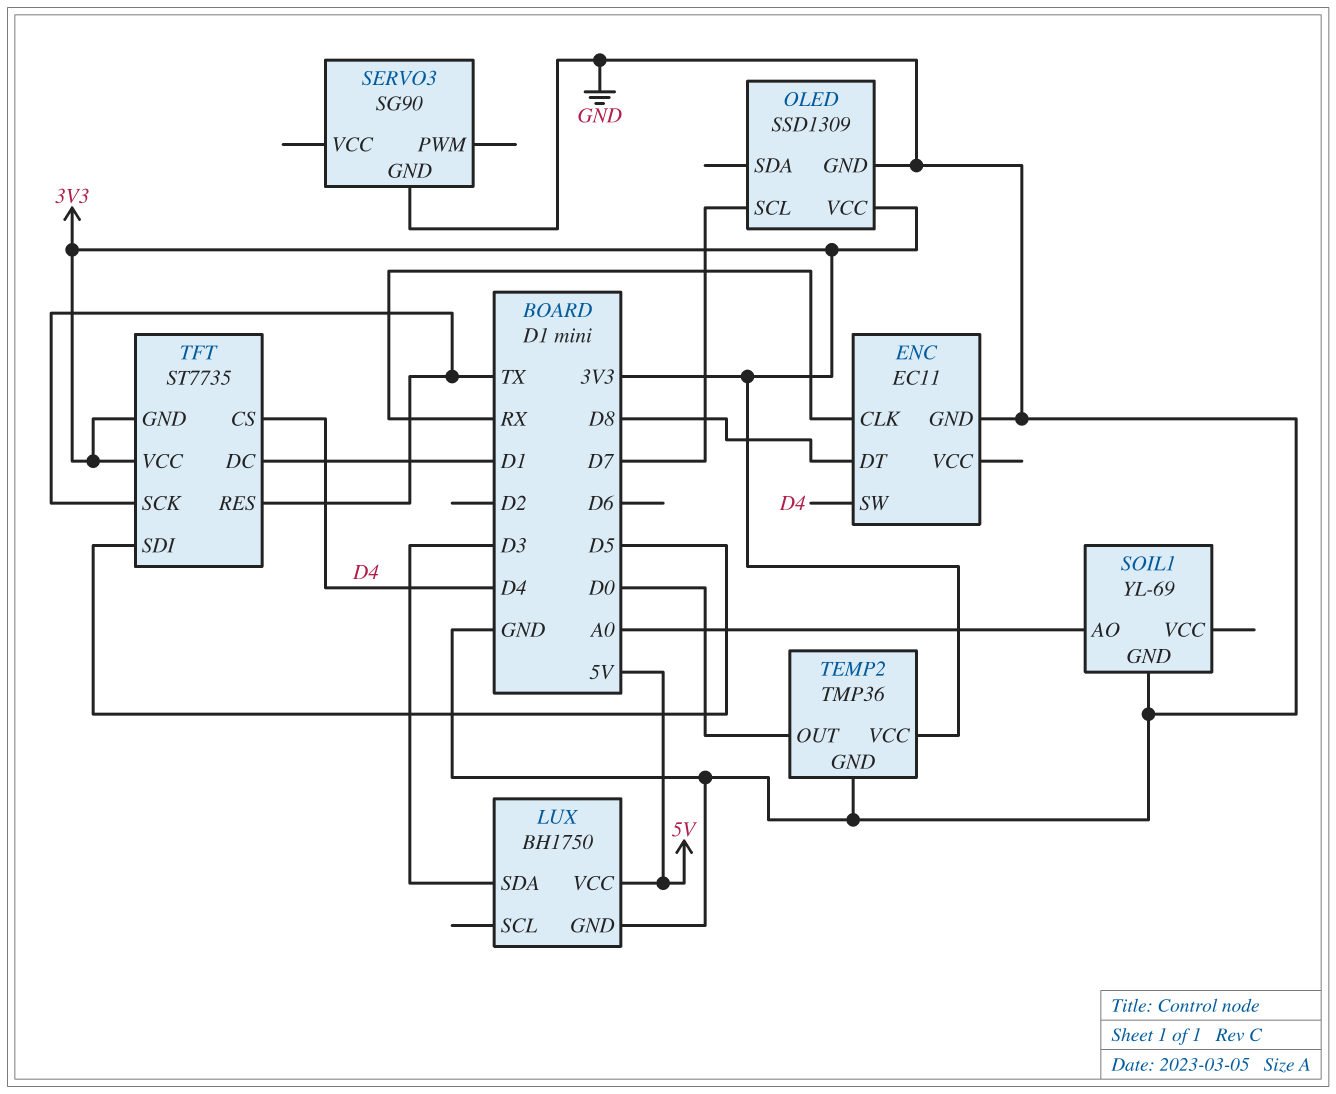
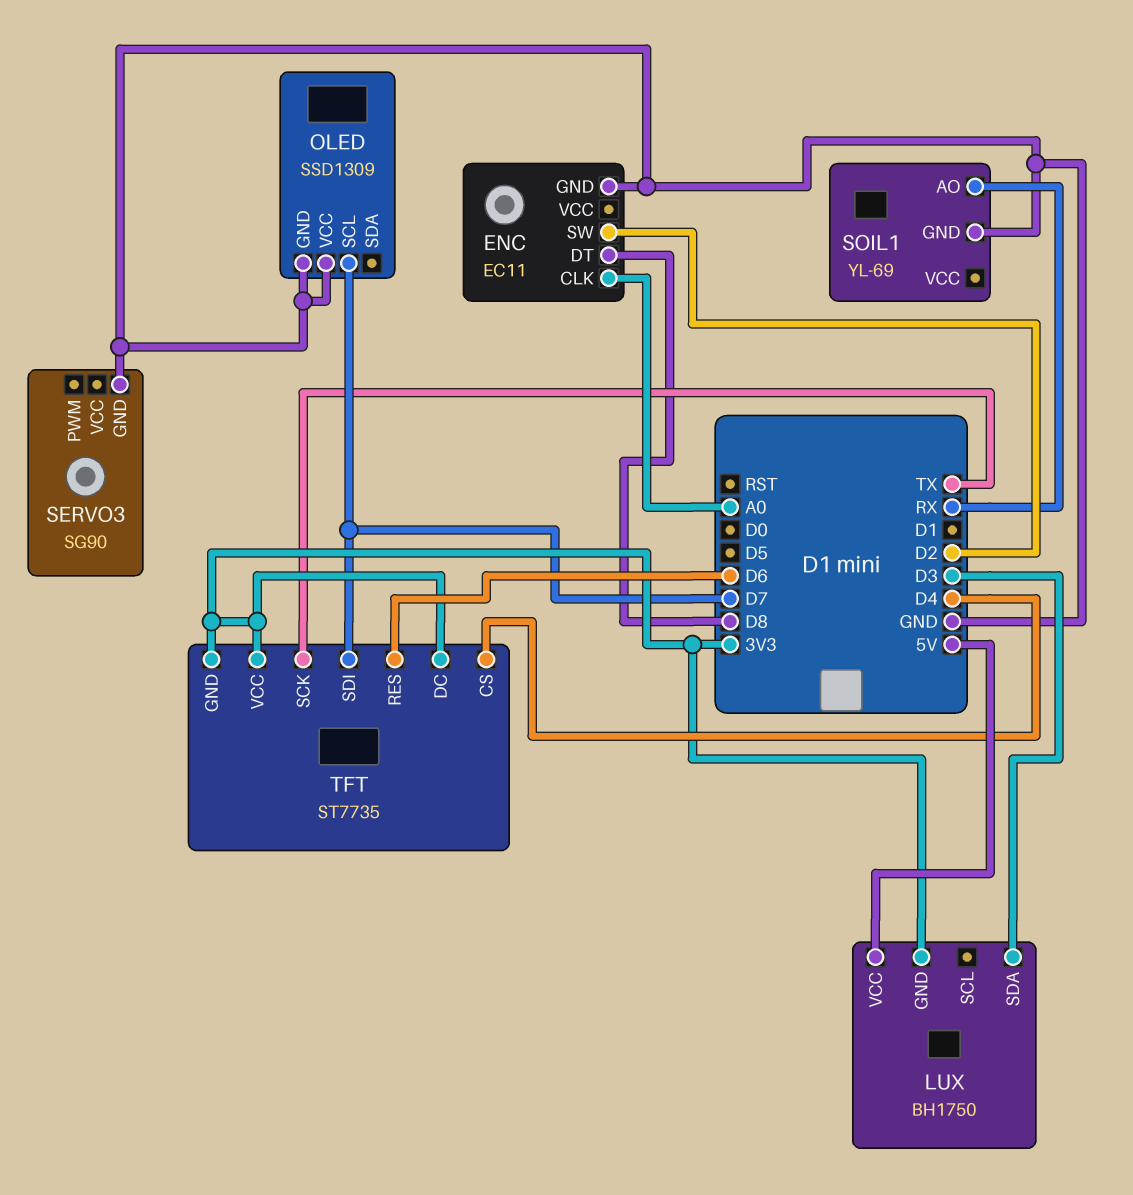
ENC pin CLK: RX -> A0
ENC pin SW: D4 -> D2
LUX pin GND: GND -> 3V3
OLED pin VCC: 3V3 -> GND
SOIL1 pin AO: A0 -> RX
TEMP2: TMP36 -> none
TEMP2 pin GND: GND -> none
TEMP2 pin OUT: D0 -> none
TEMP2 pin VCC: 3V3 -> none
TFT pin DC: D1 -> 3V3
TFT pin RES: TX -> D6
TFT pin SDI: D5 -> D7

